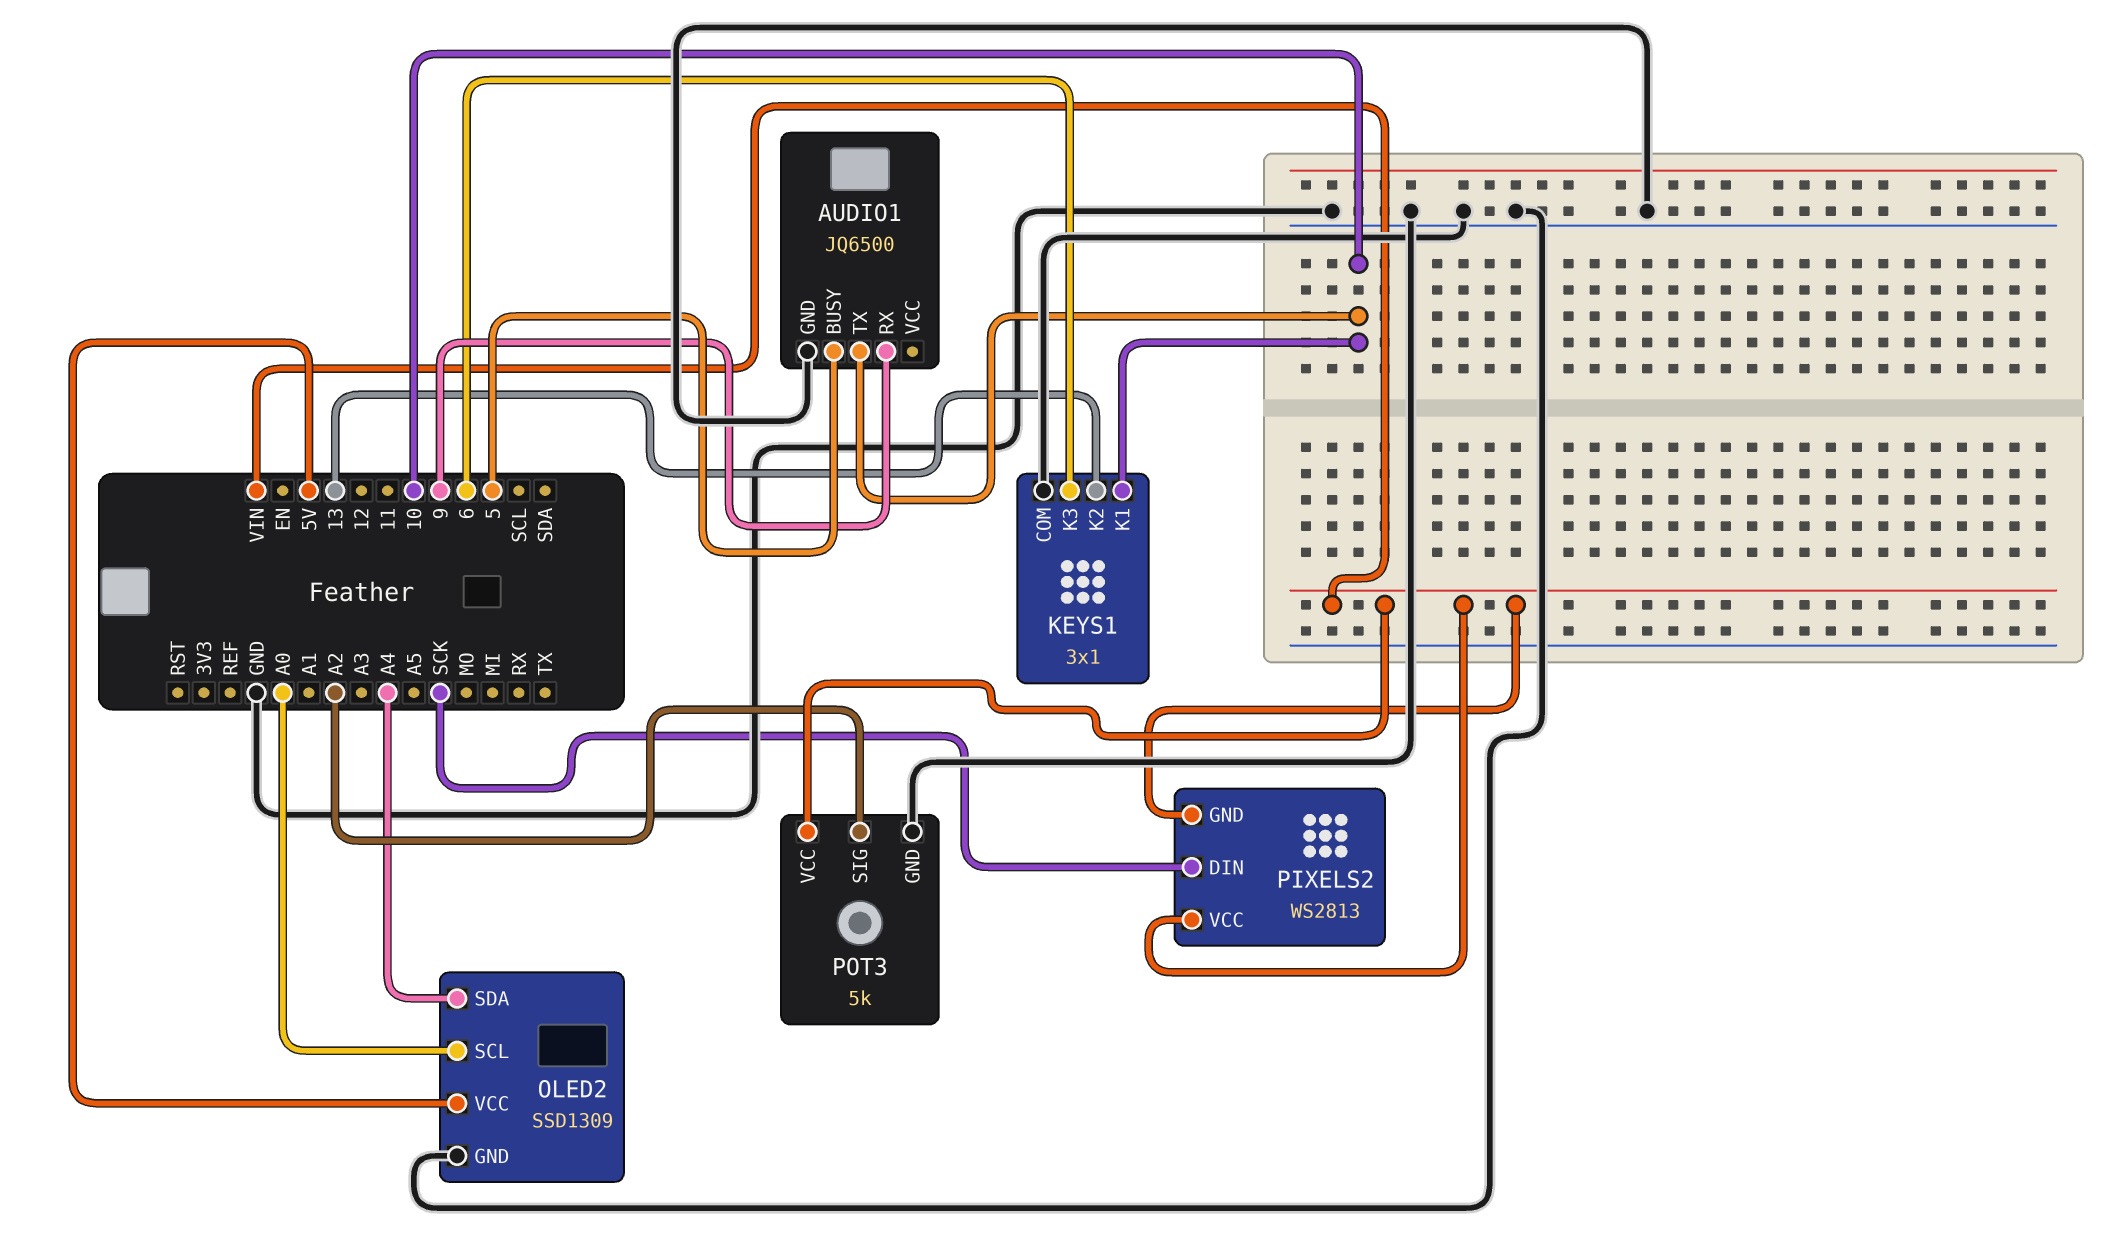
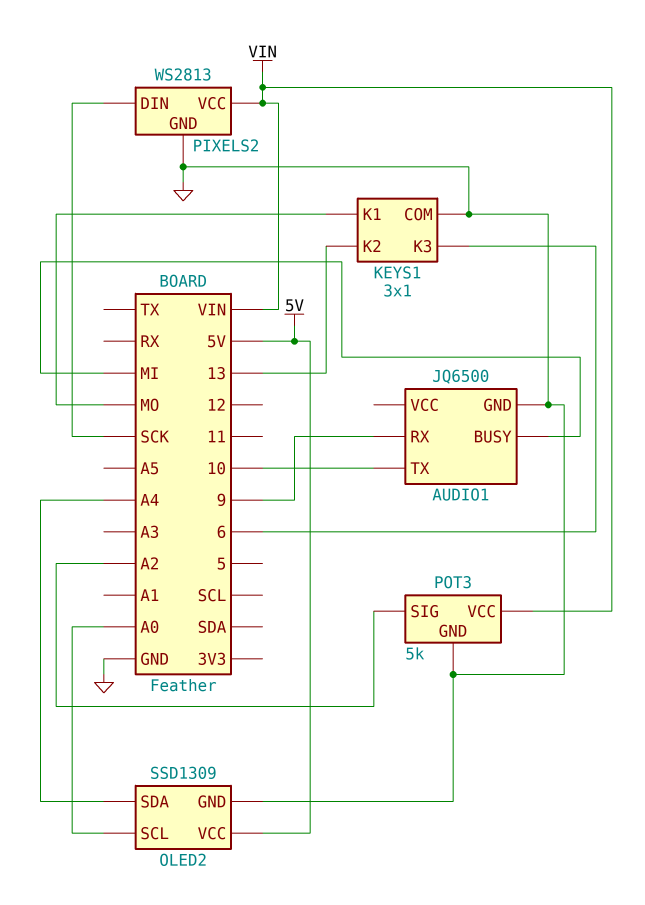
AUDIO1 pin BUSY: 5 -> MI
KEYS1 pin K1: 10 -> MO
PIXELS2 pin GND: VIN -> GND

